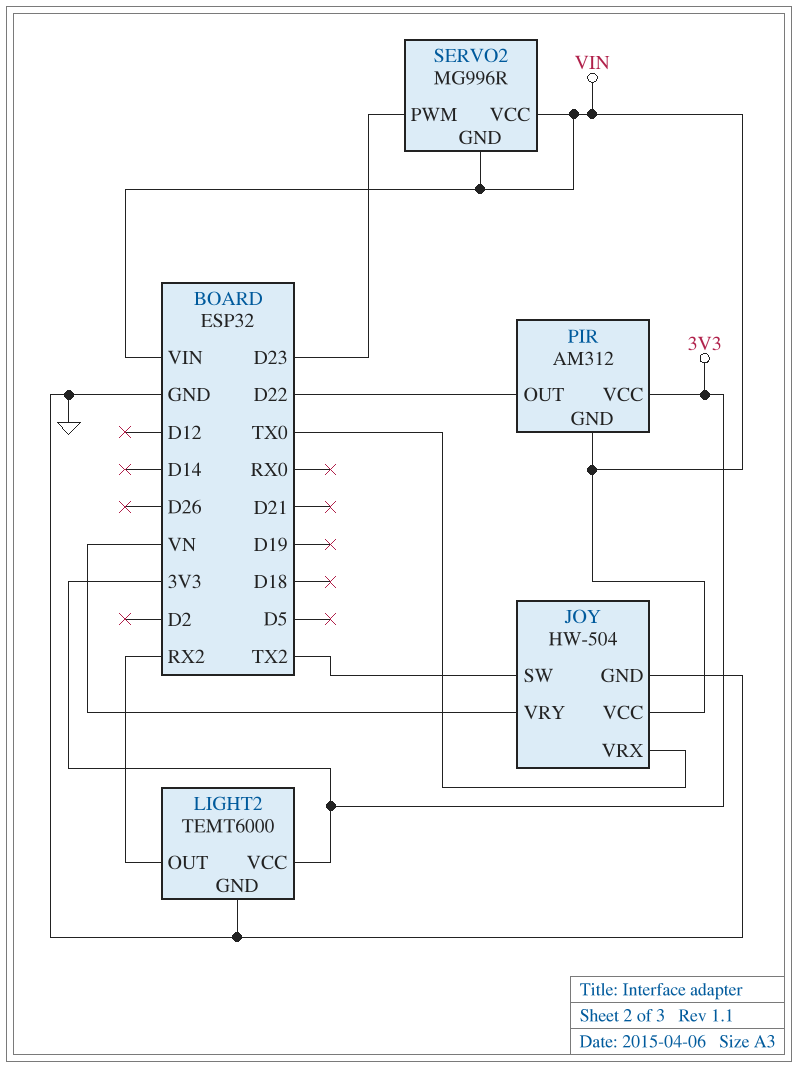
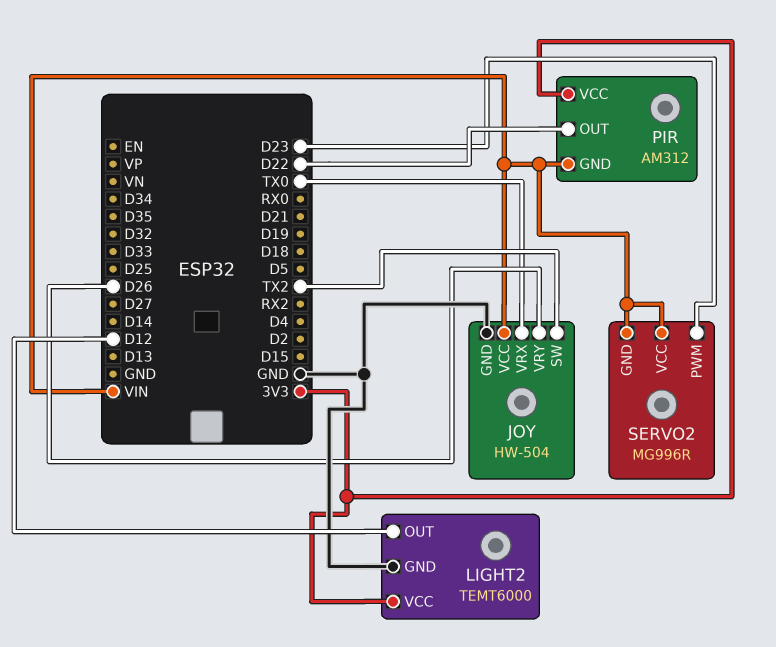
JOY pin VRY: VN -> D26
LIGHT2 pin OUT: RX2 -> D12

